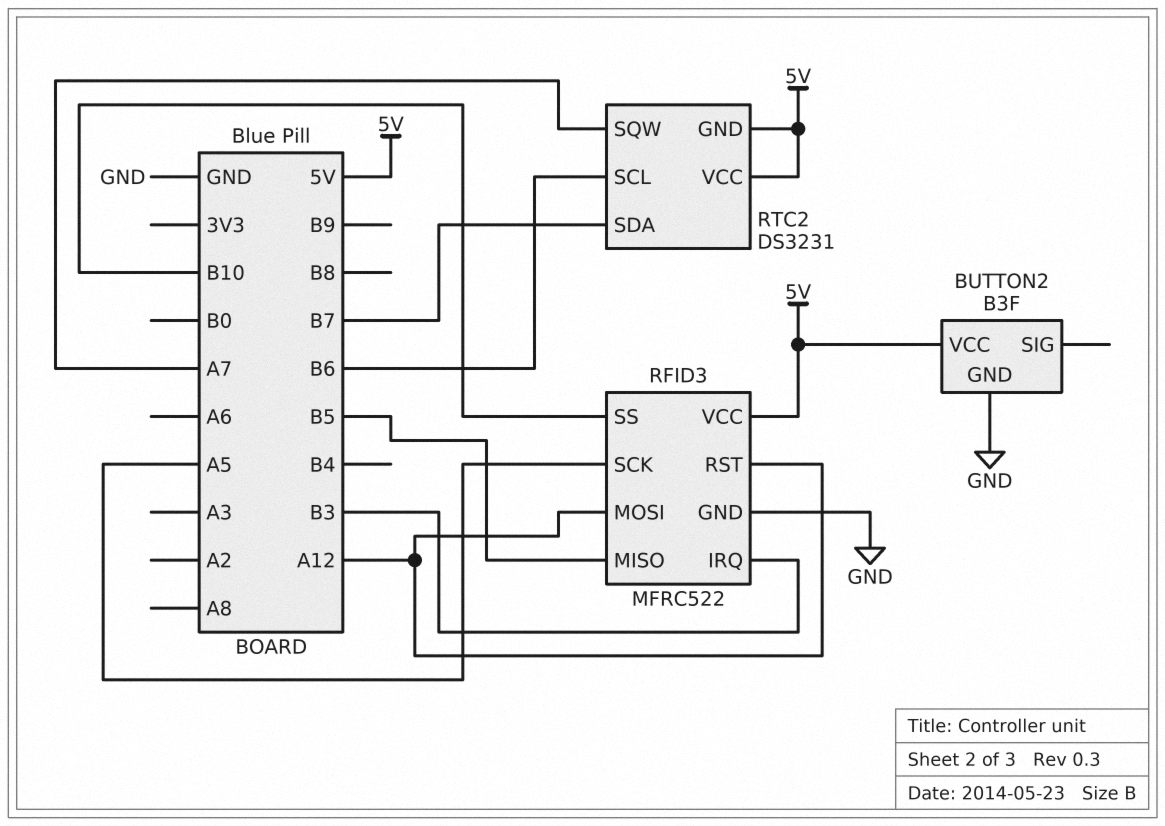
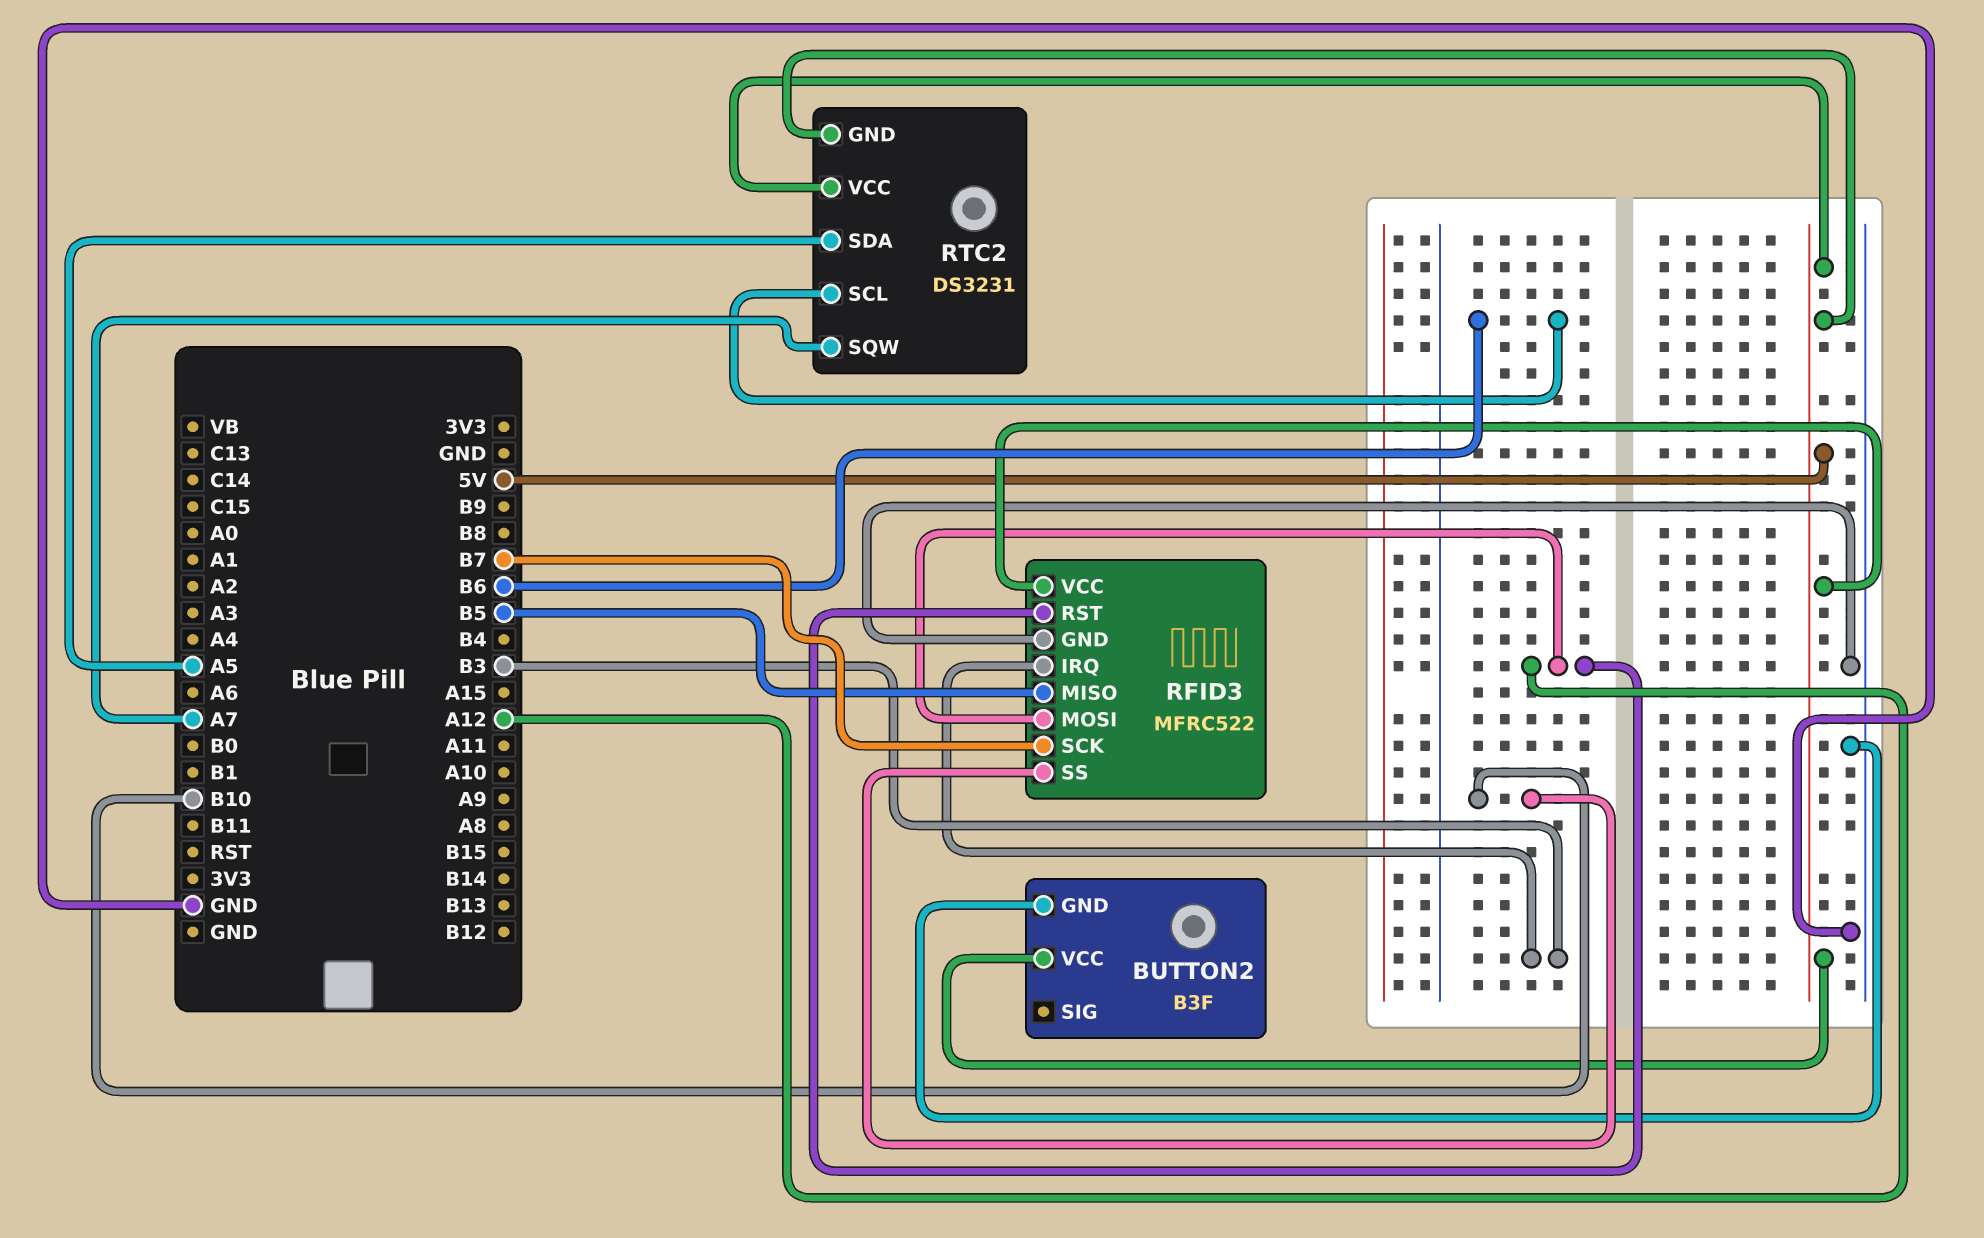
RFID3 pin SCK: A5 -> B7
RTC2 pin SDA: B7 -> A5

